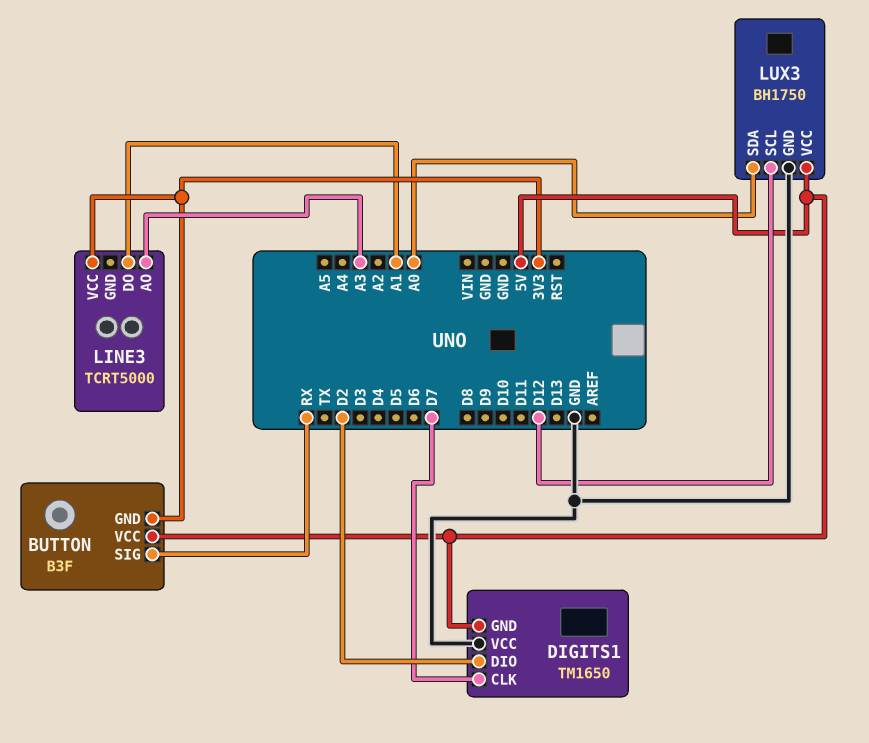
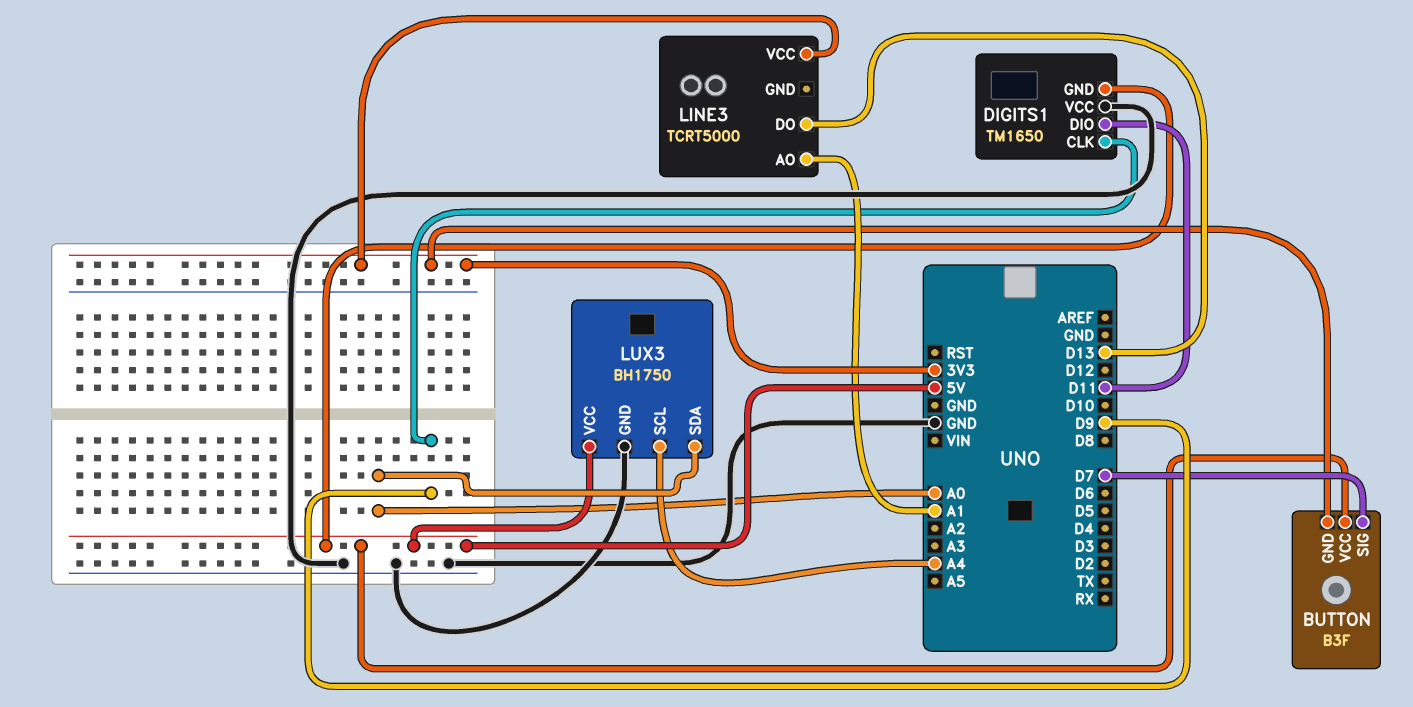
BUTTON pin SIG: RX -> D7
DIGITS1 pin CLK: D7 -> D9
DIGITS1 pin DIO: D2 -> D11
LINE3 pin AO: A3 -> A1
LINE3 pin DO: A1 -> D13
LUX3 pin SCL: D12 -> A4

